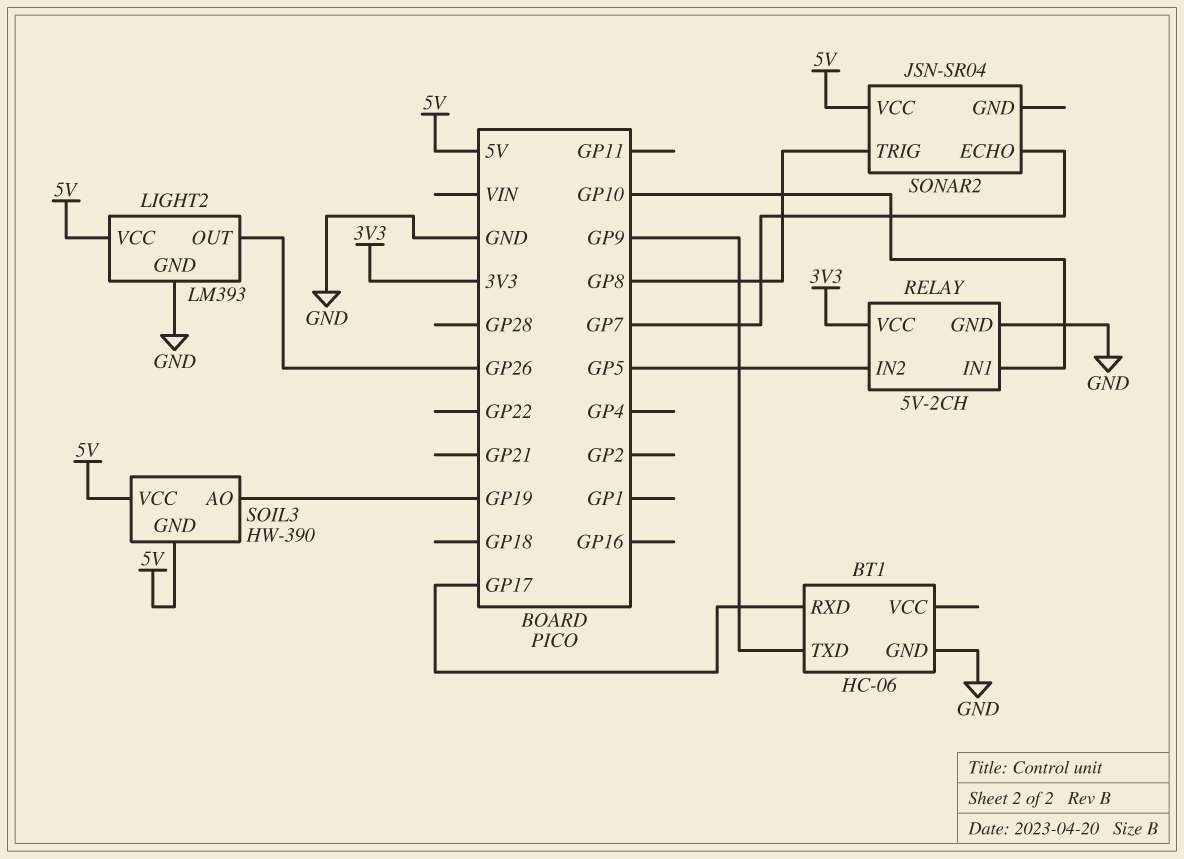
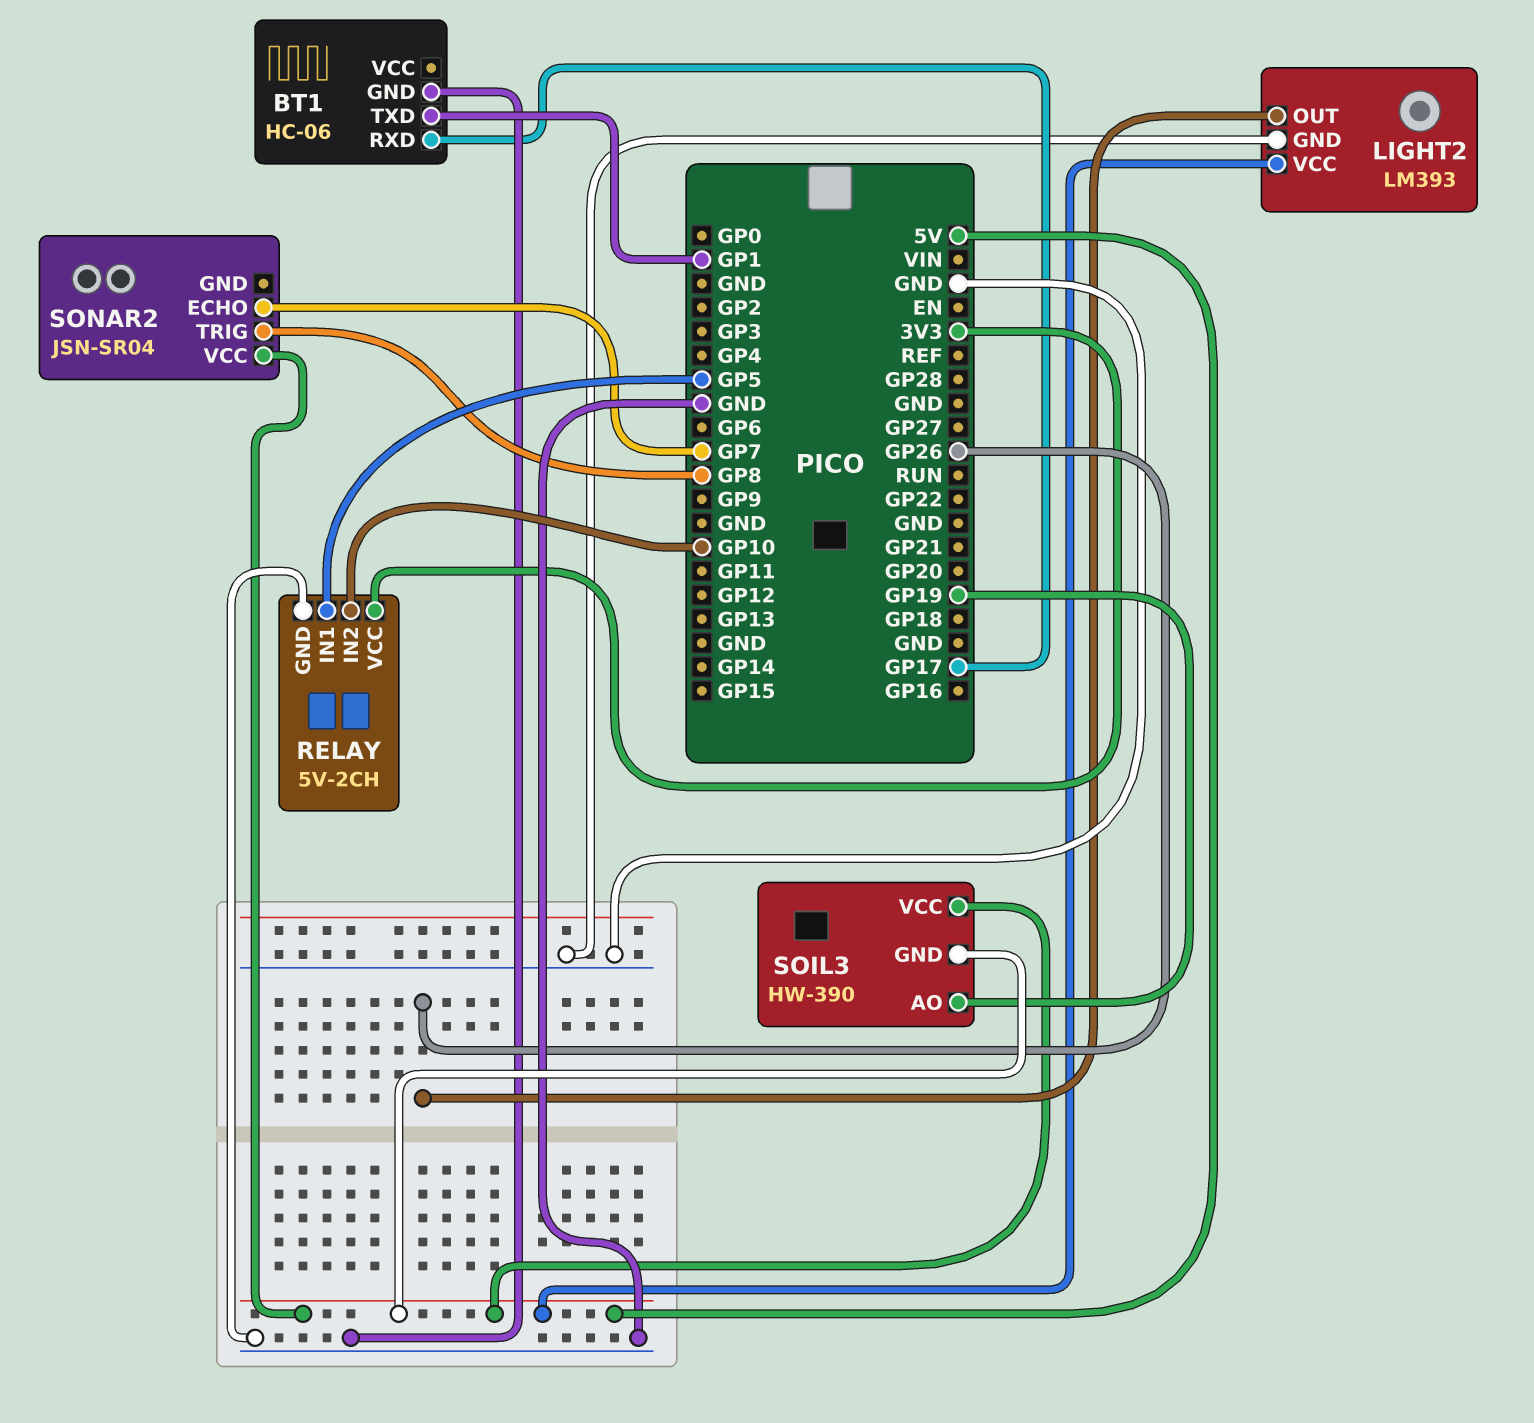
BT1 pin TXD: GP9 -> GP1
RELAY pin IN1: GP10 -> GP5
RELAY pin IN2: GP5 -> GP10

